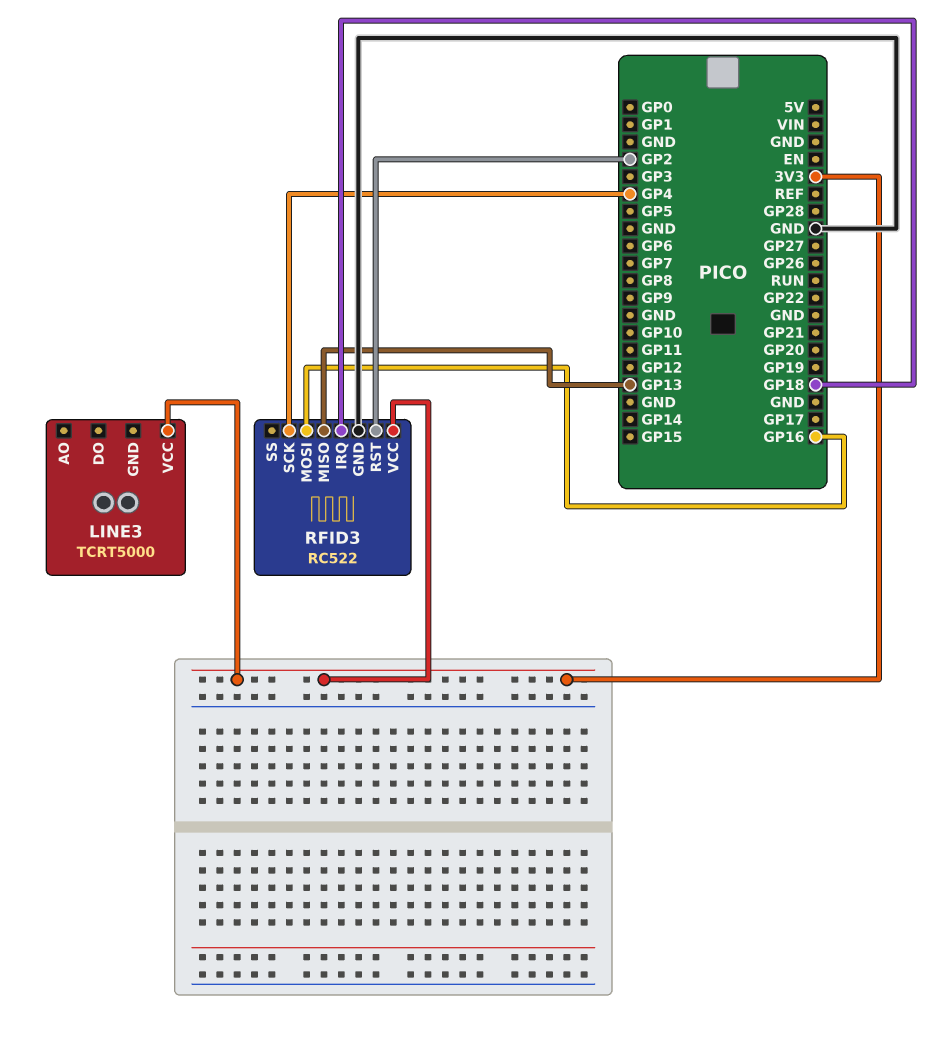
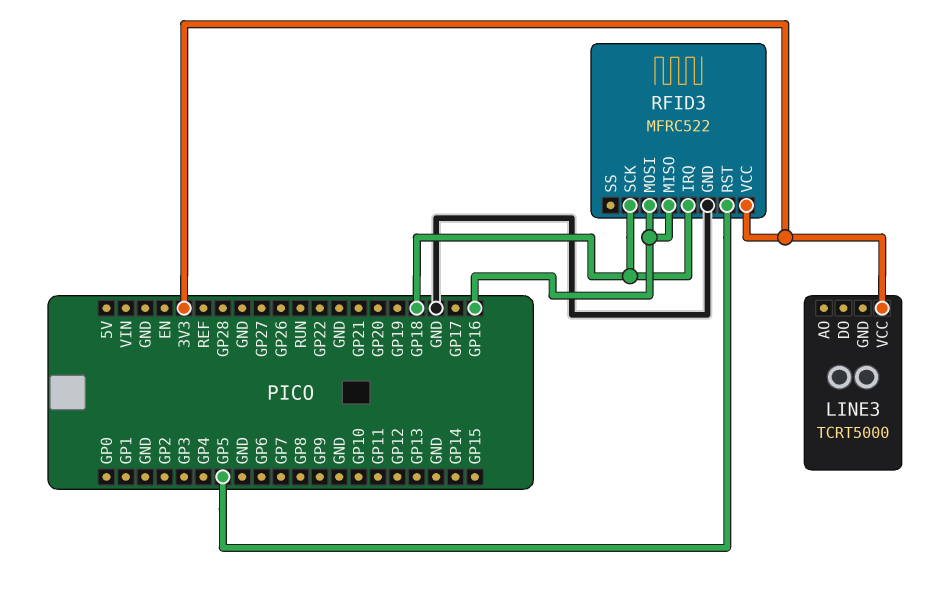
RFID3: RC522 -> MFRC522
RFID3 pin MISO: GP13 -> GP16
RFID3 pin RST: GP2 -> GP5
RFID3 pin SCK: GP4 -> GP18

